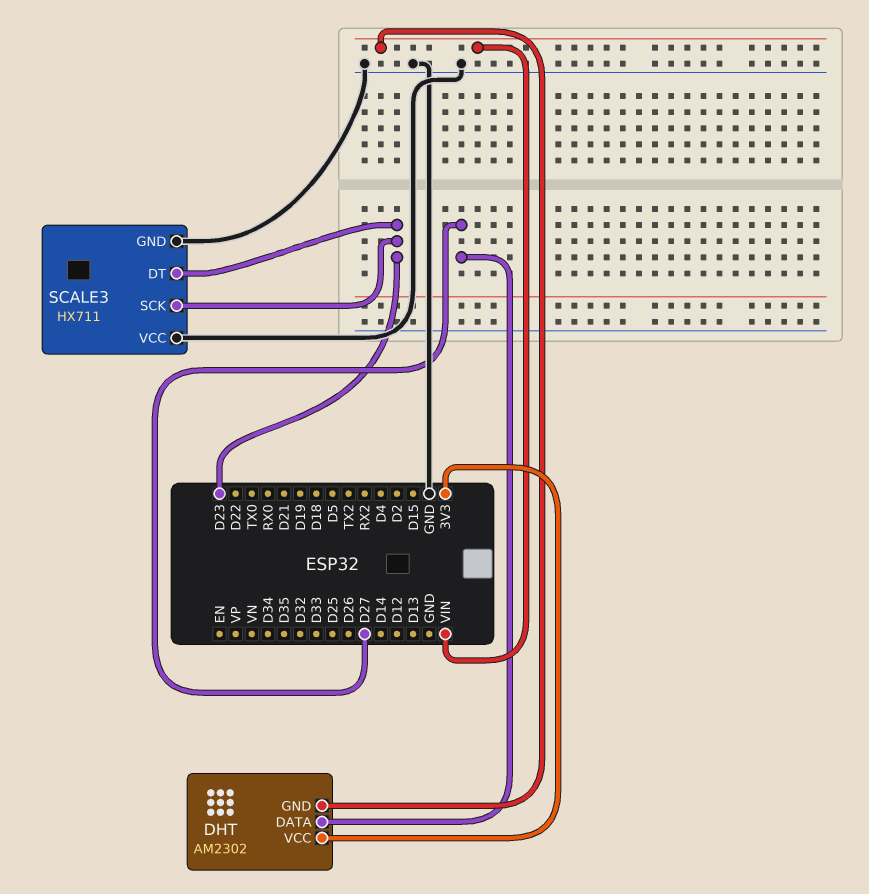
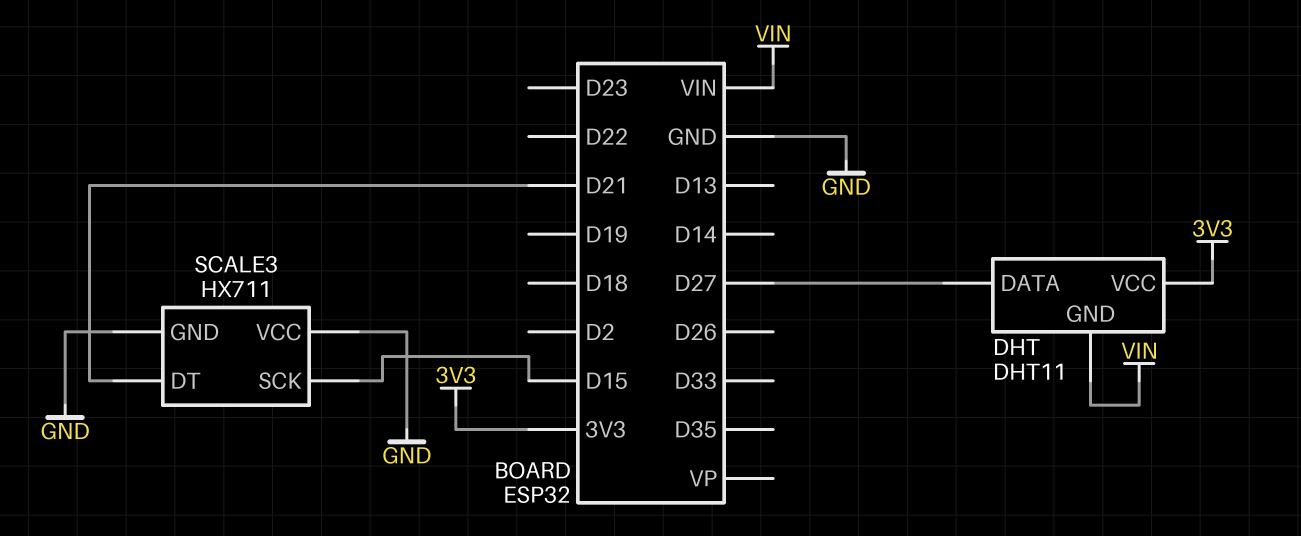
DHT: AM2302 -> DHT11
SCALE3 pin DT: D23 -> D21
SCALE3 pin SCK: D23 -> D15

